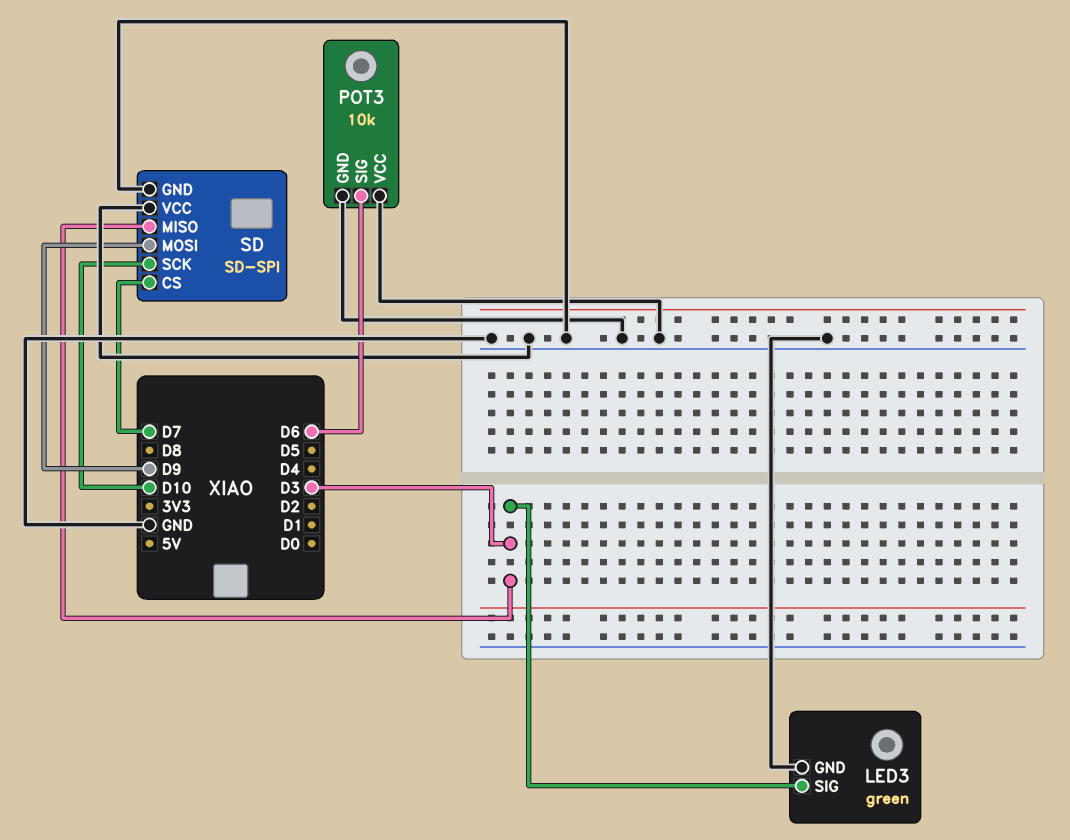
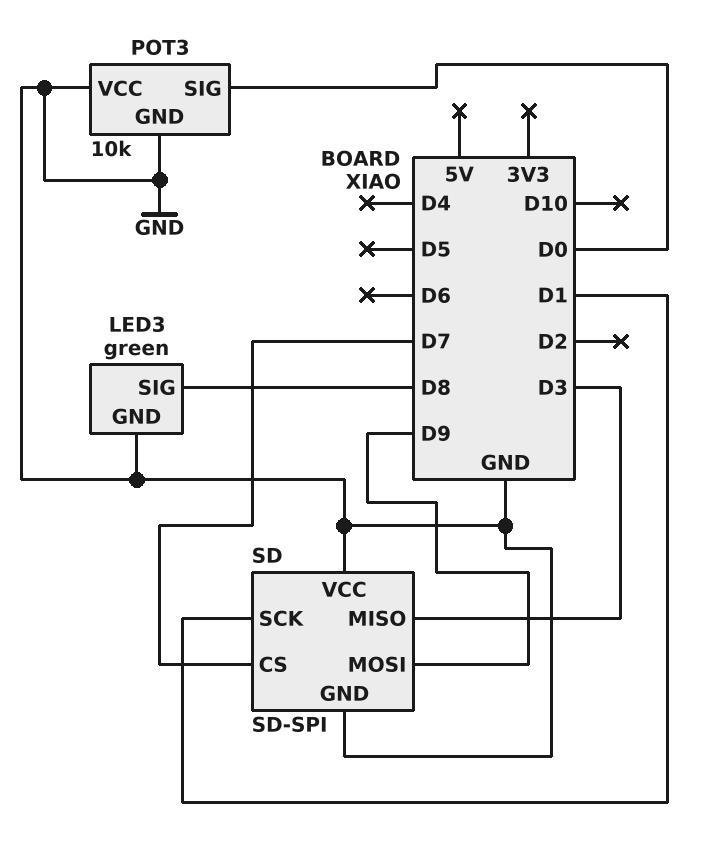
LED3 pin SIG: D3 -> D8
POT3 pin SIG: D6 -> D0
SD pin SCK: D10 -> D1

